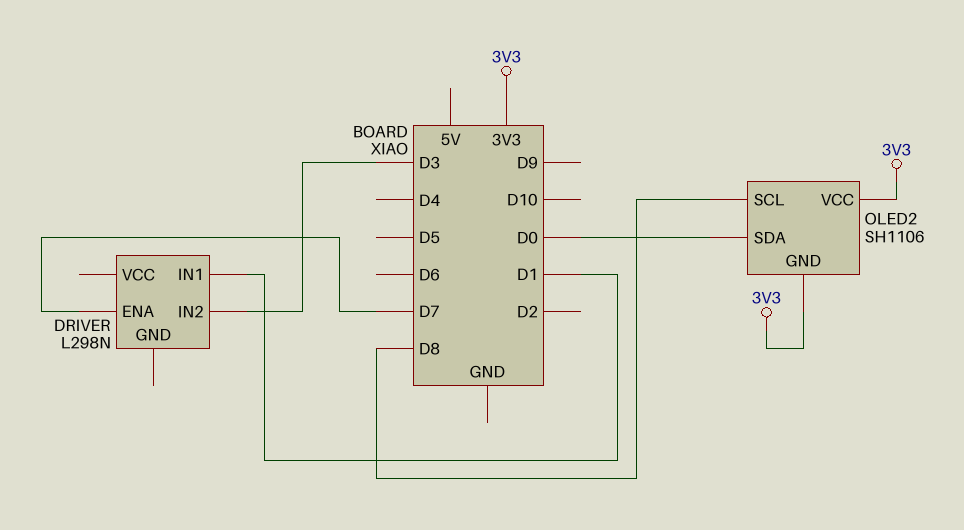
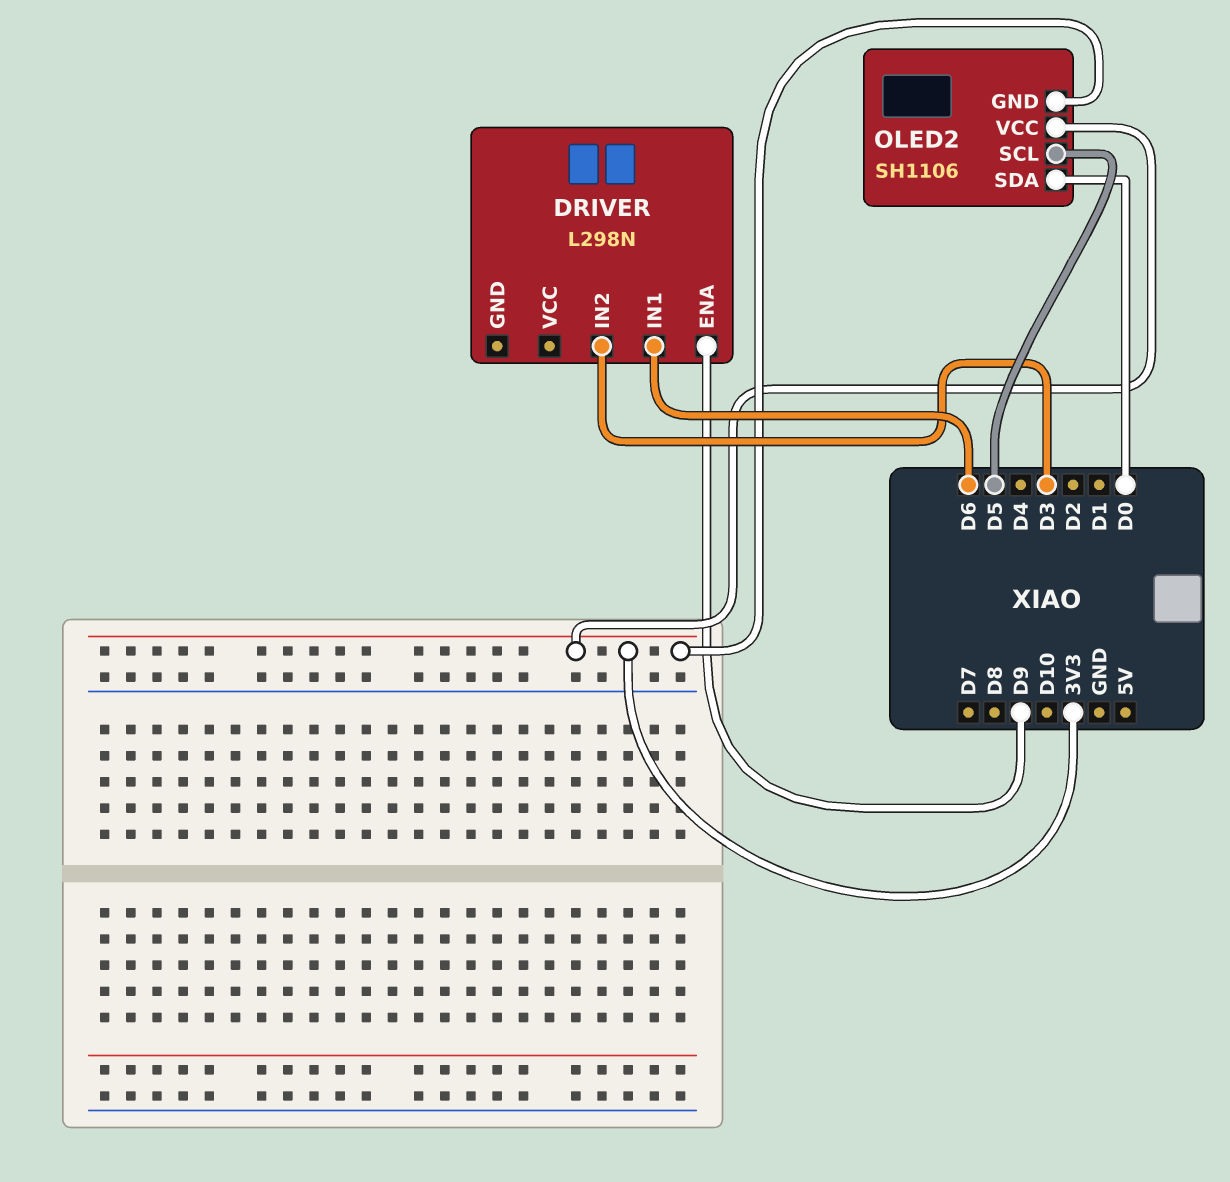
DRIVER pin ENA: D7 -> D9
DRIVER pin IN1: D1 -> D6
OLED2 pin SCL: D8 -> D5

